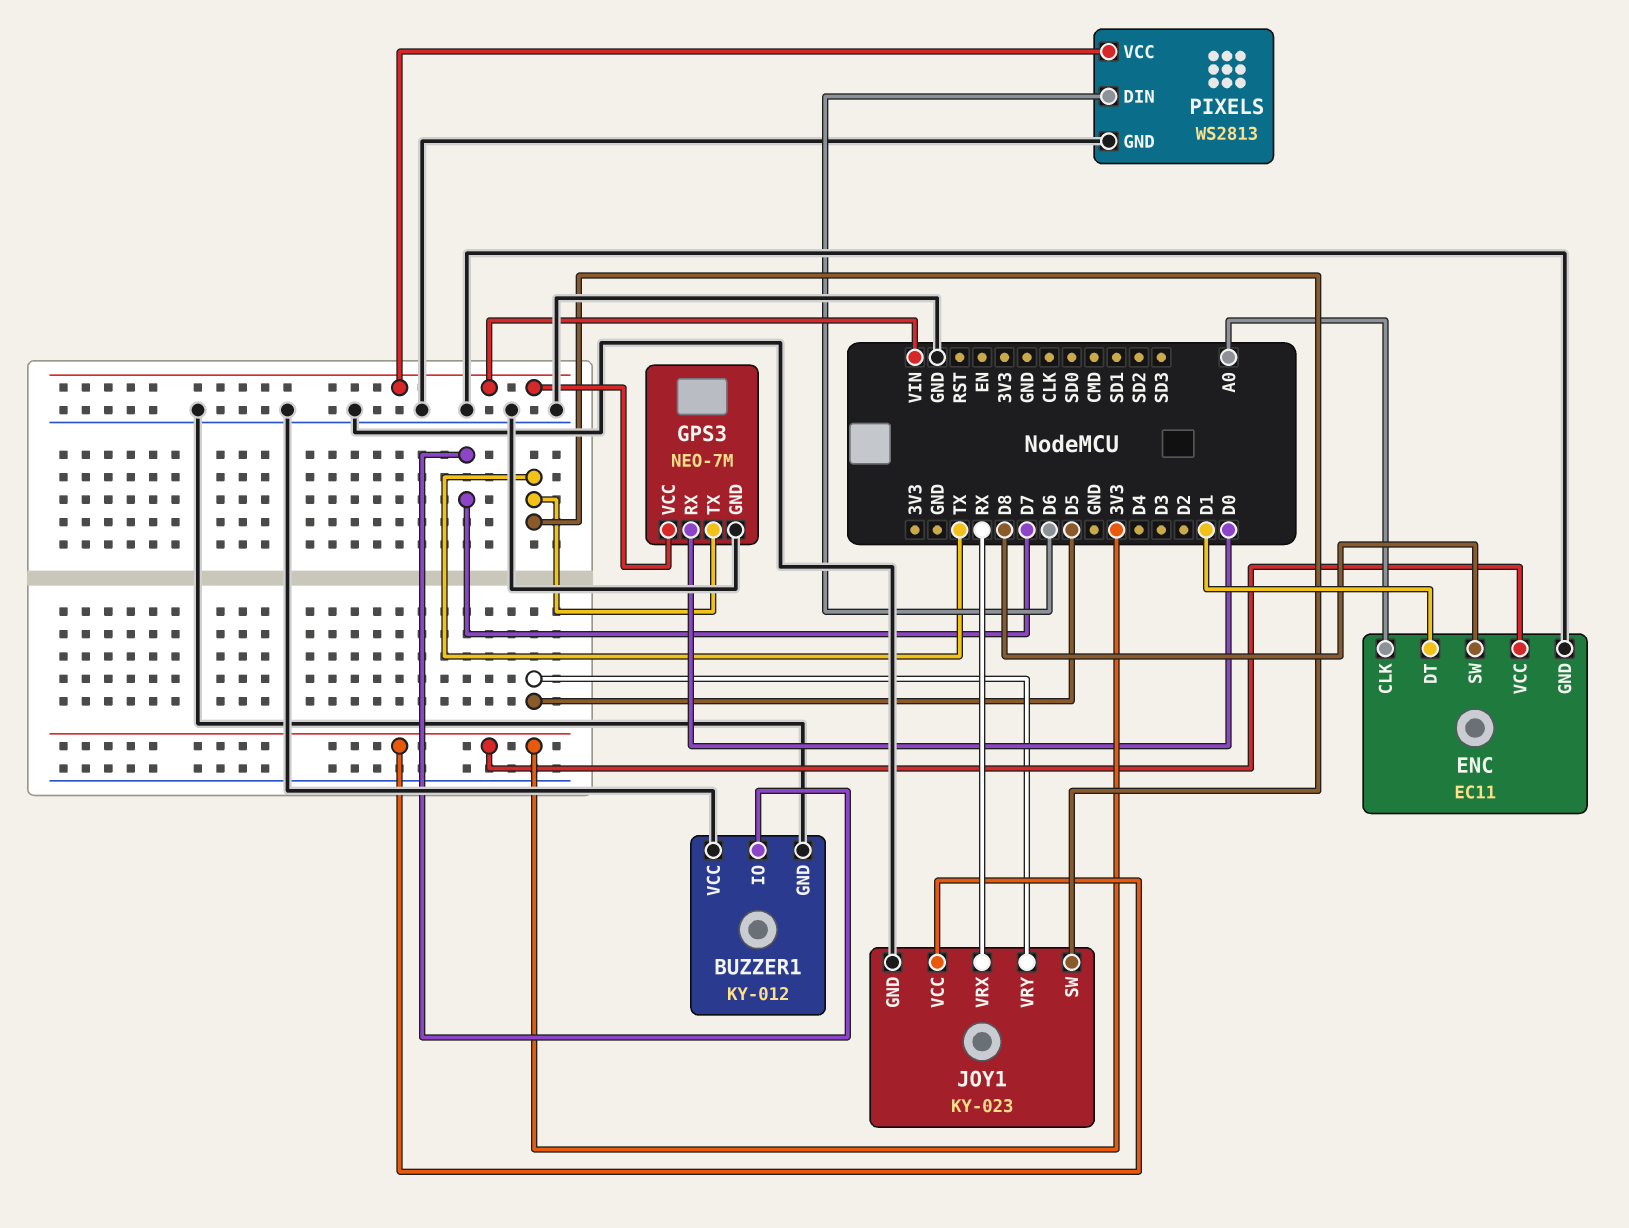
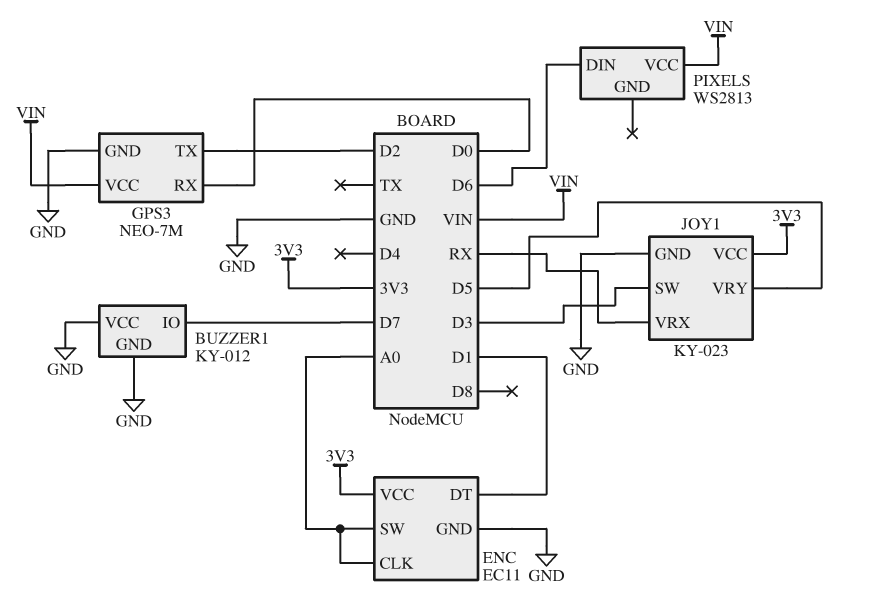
ENC pin SW: D8 -> A0
GPS3 pin TX: TX -> D2
JOY1 pin SW: TX -> D3
PIXELS pin GND: GND -> none

